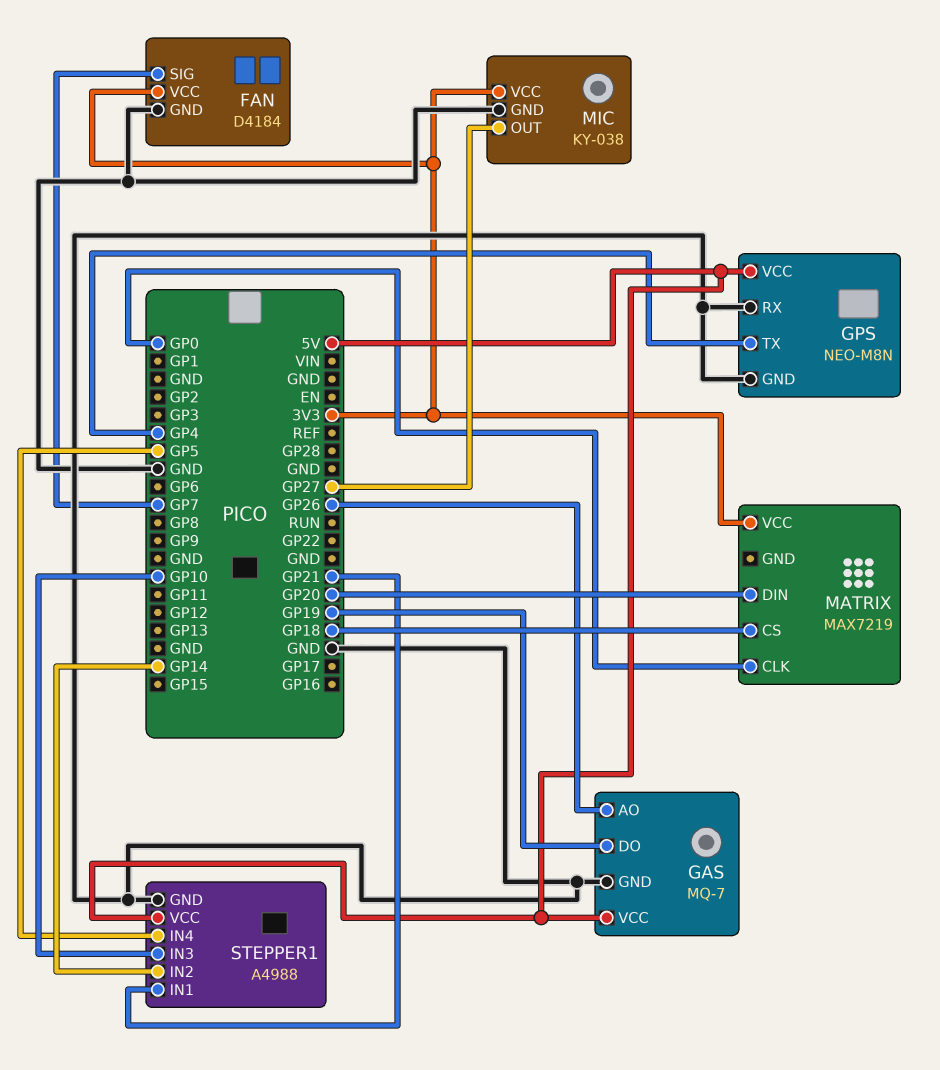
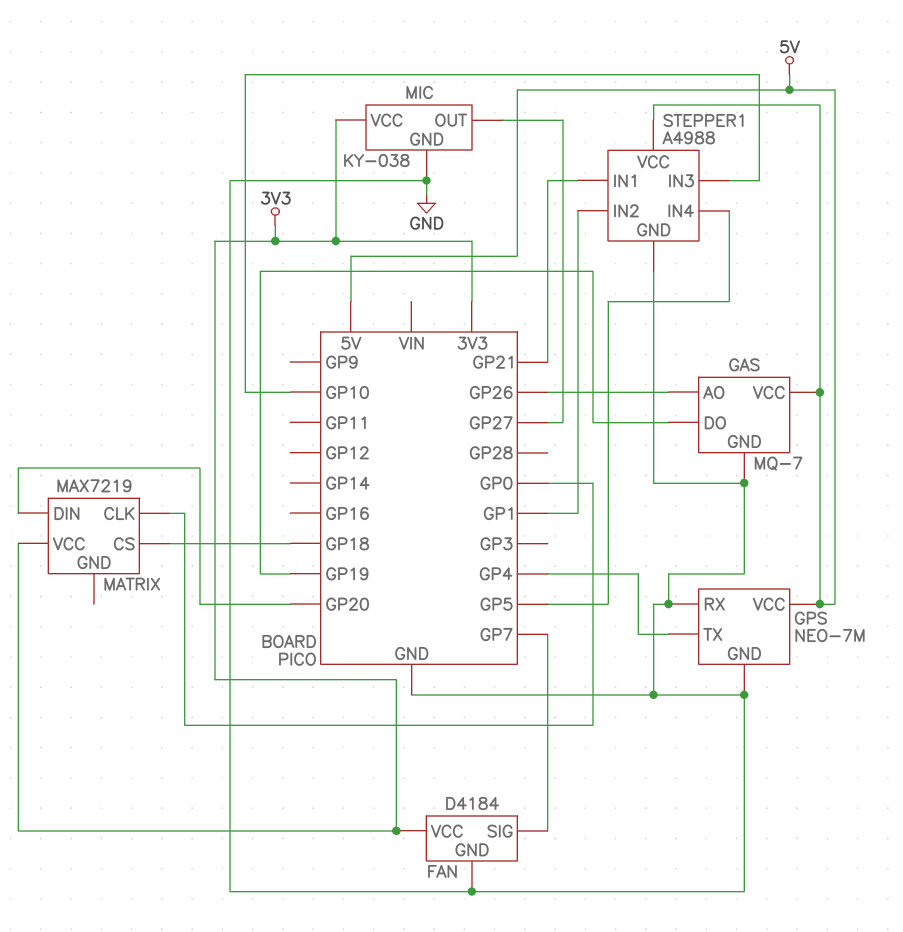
GPS: NEO-M8N -> NEO-7M
STEPPER1 pin IN2: GP14 -> GP1

